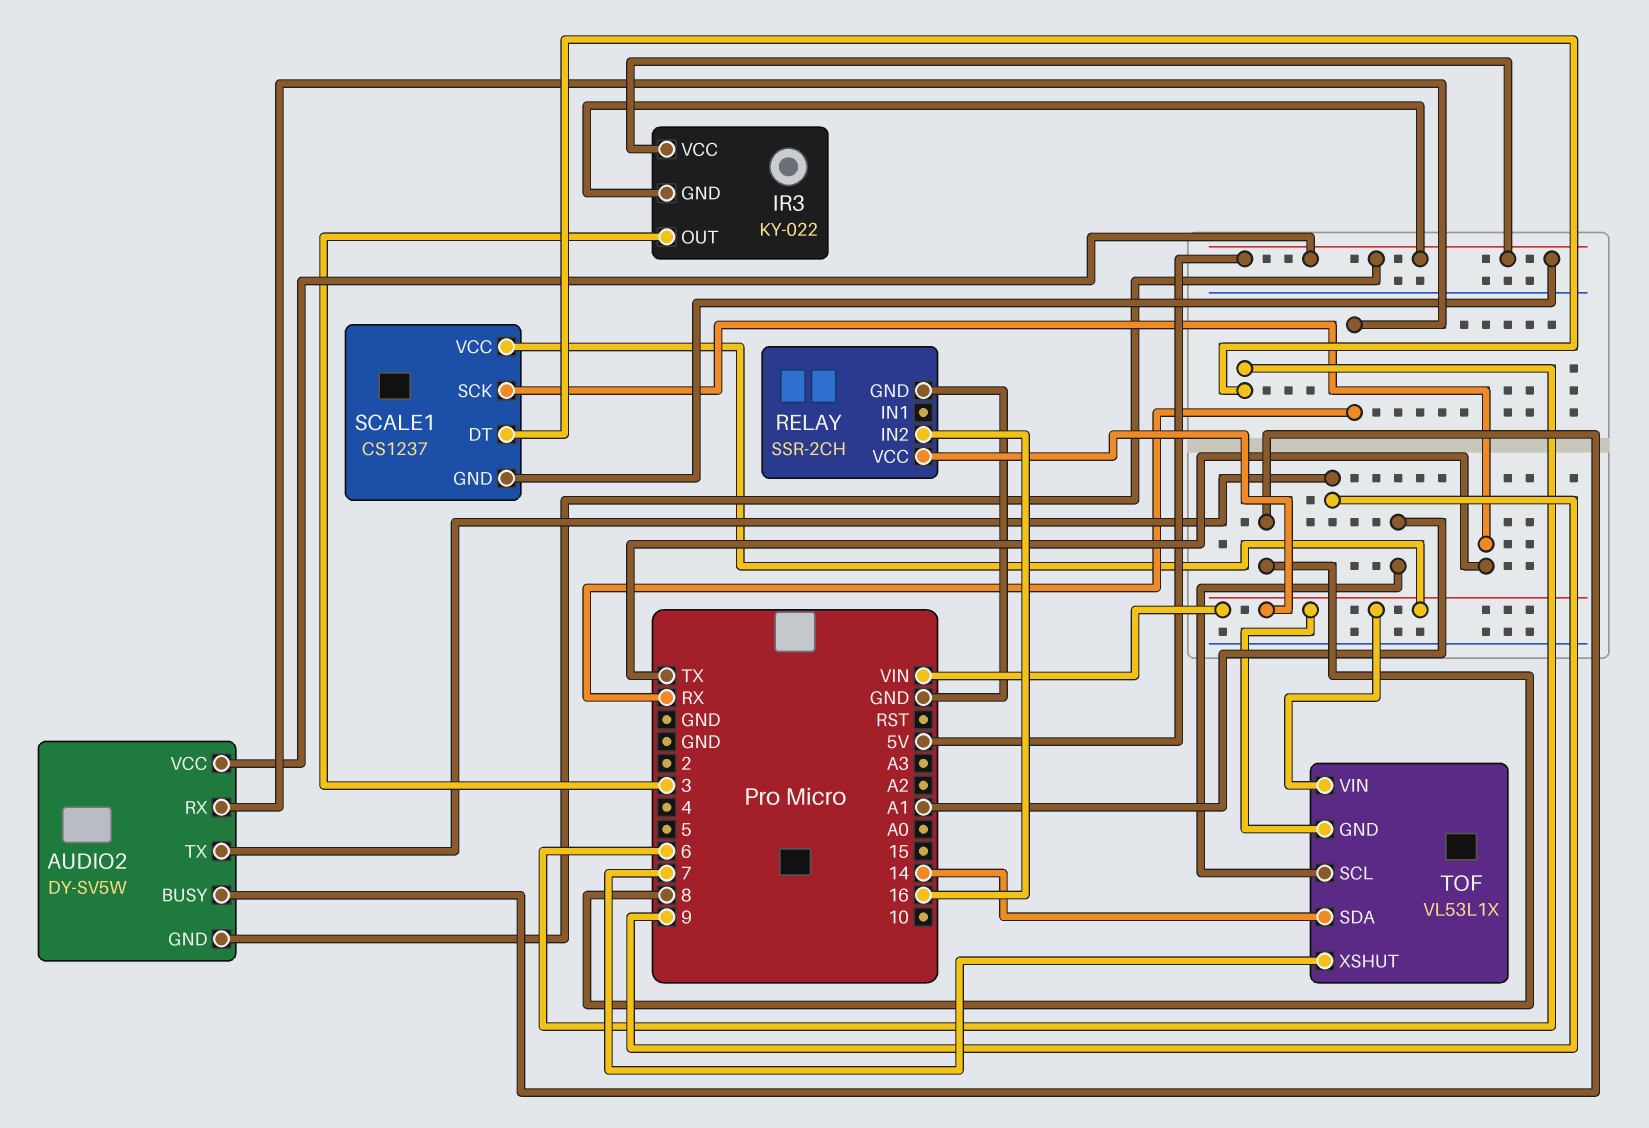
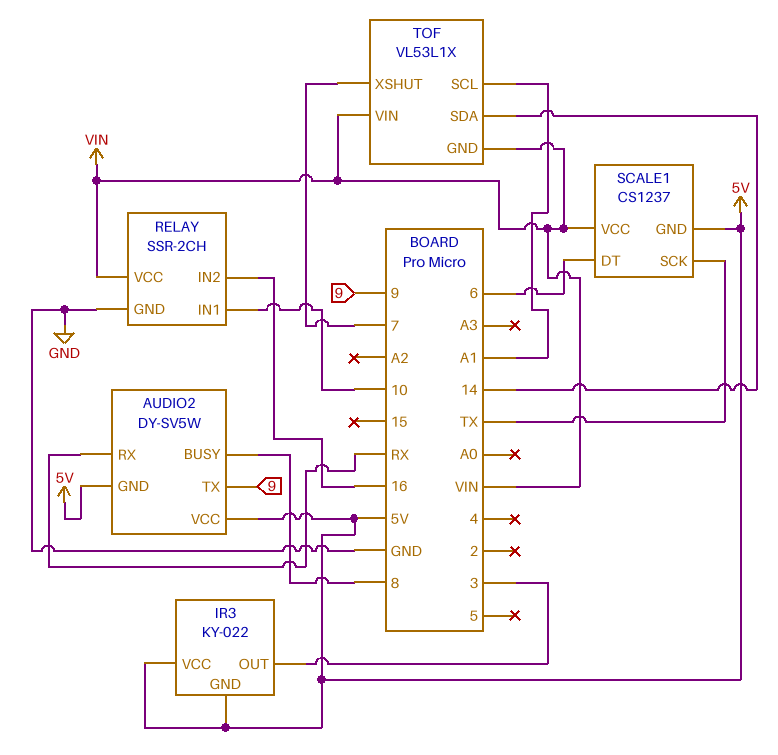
RELAY pin IN1: none -> 10

